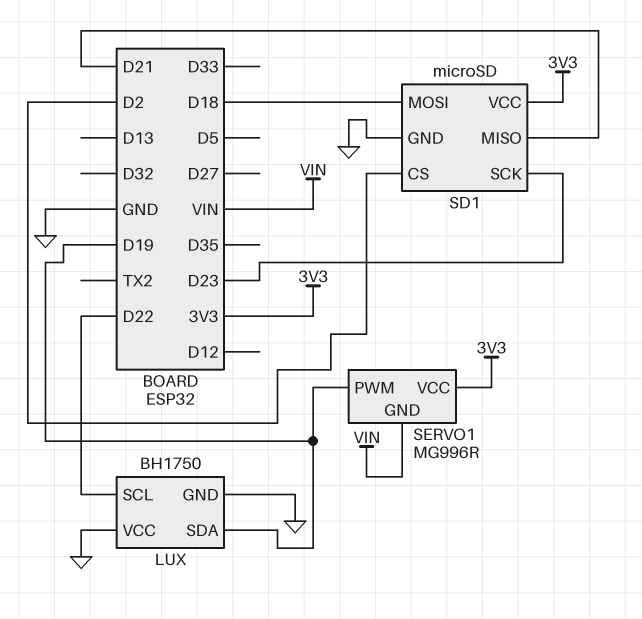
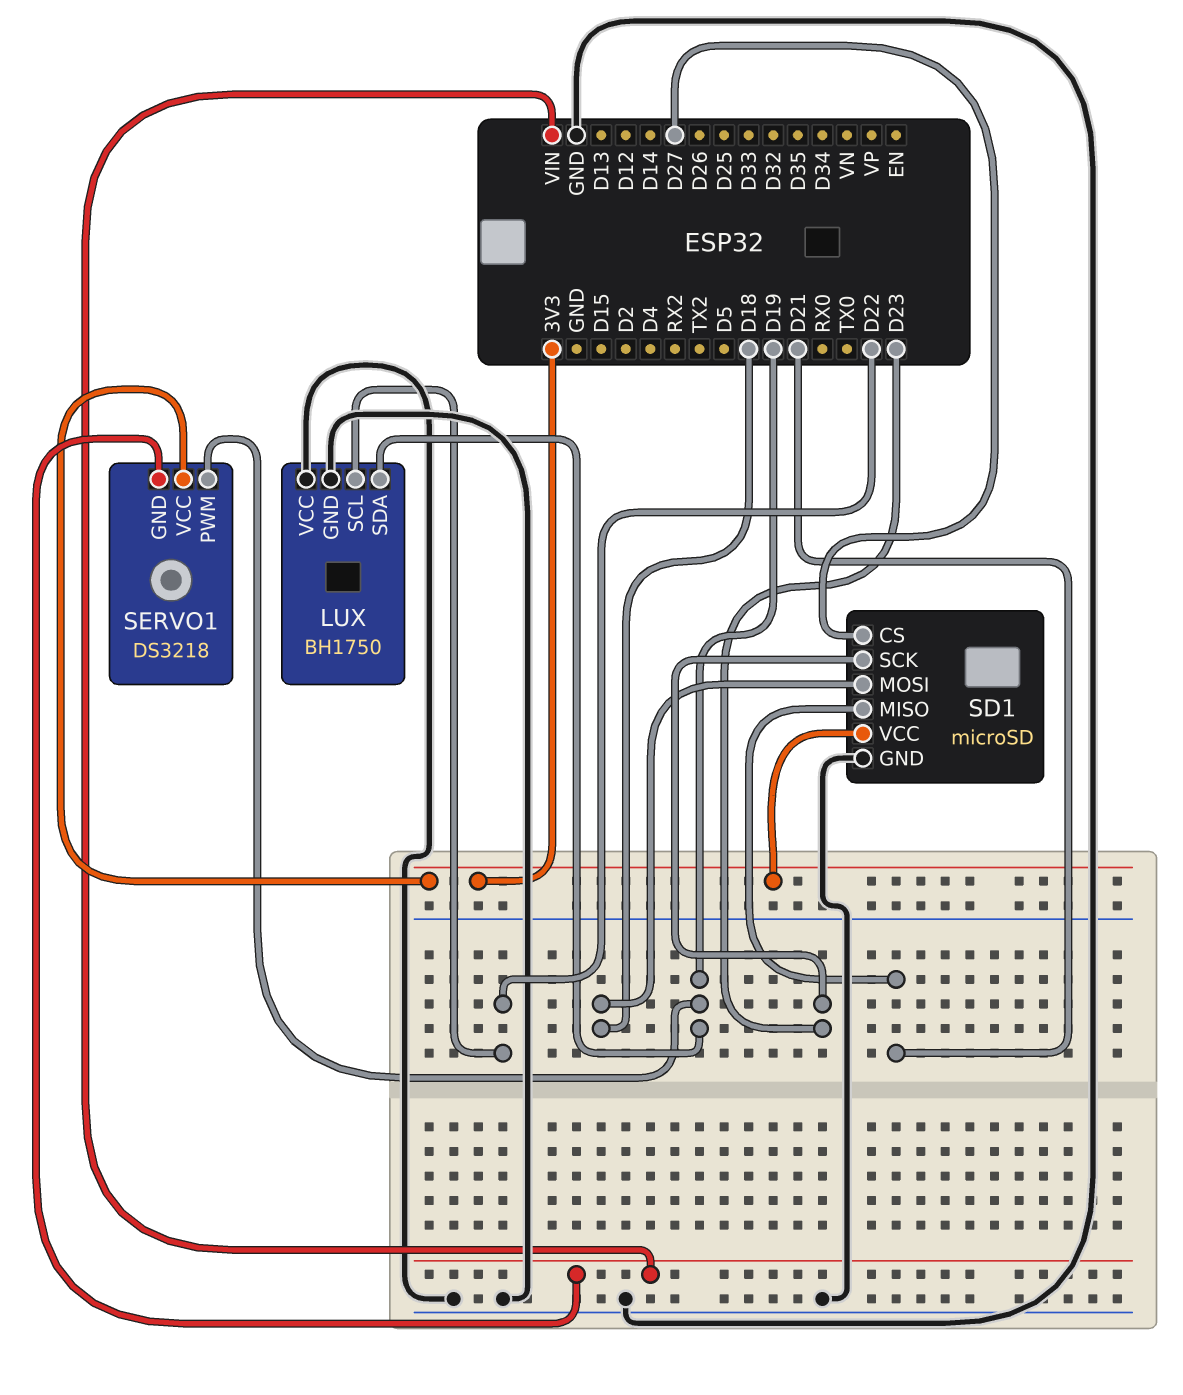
SD1 pin CS: D2 -> D27
SERVO1: MG996R -> DS3218

